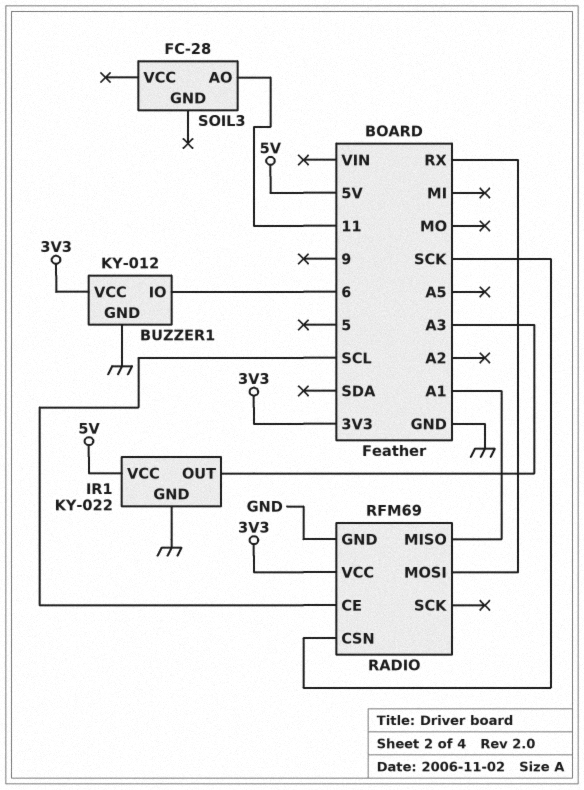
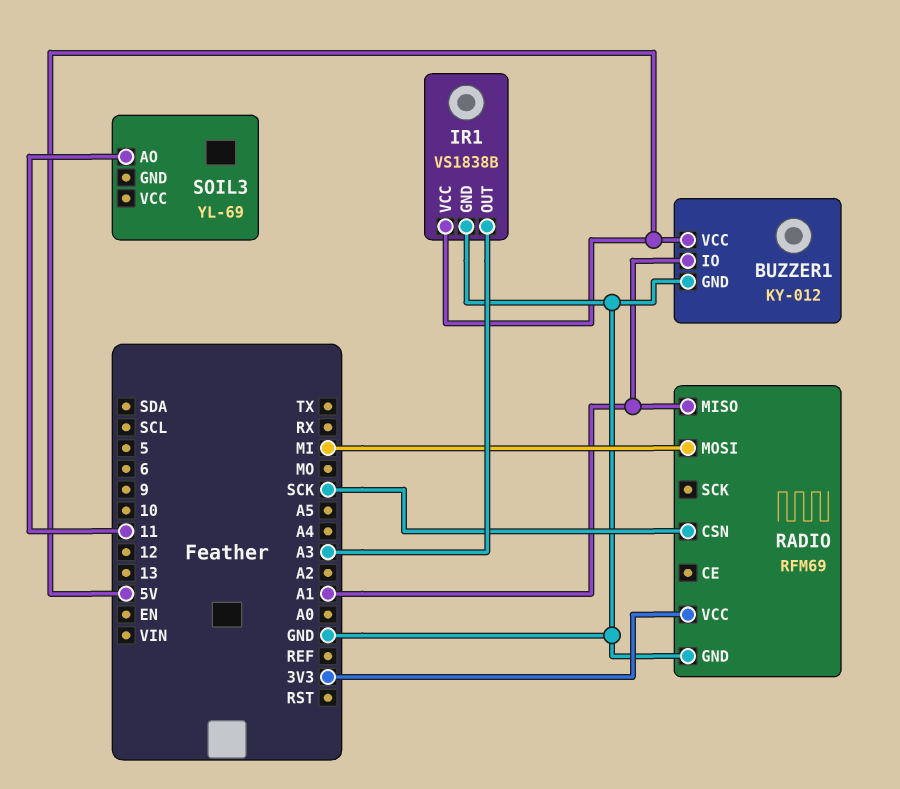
BUZZER1 pin IO: 6 -> A1
BUZZER1 pin VCC: 3V3 -> 5V
IR1: KY-022 -> VS1838B
RADIO pin CE: SCL -> none
RADIO pin MOSI: RX -> MI
SOIL3: FC-28 -> YL-69

